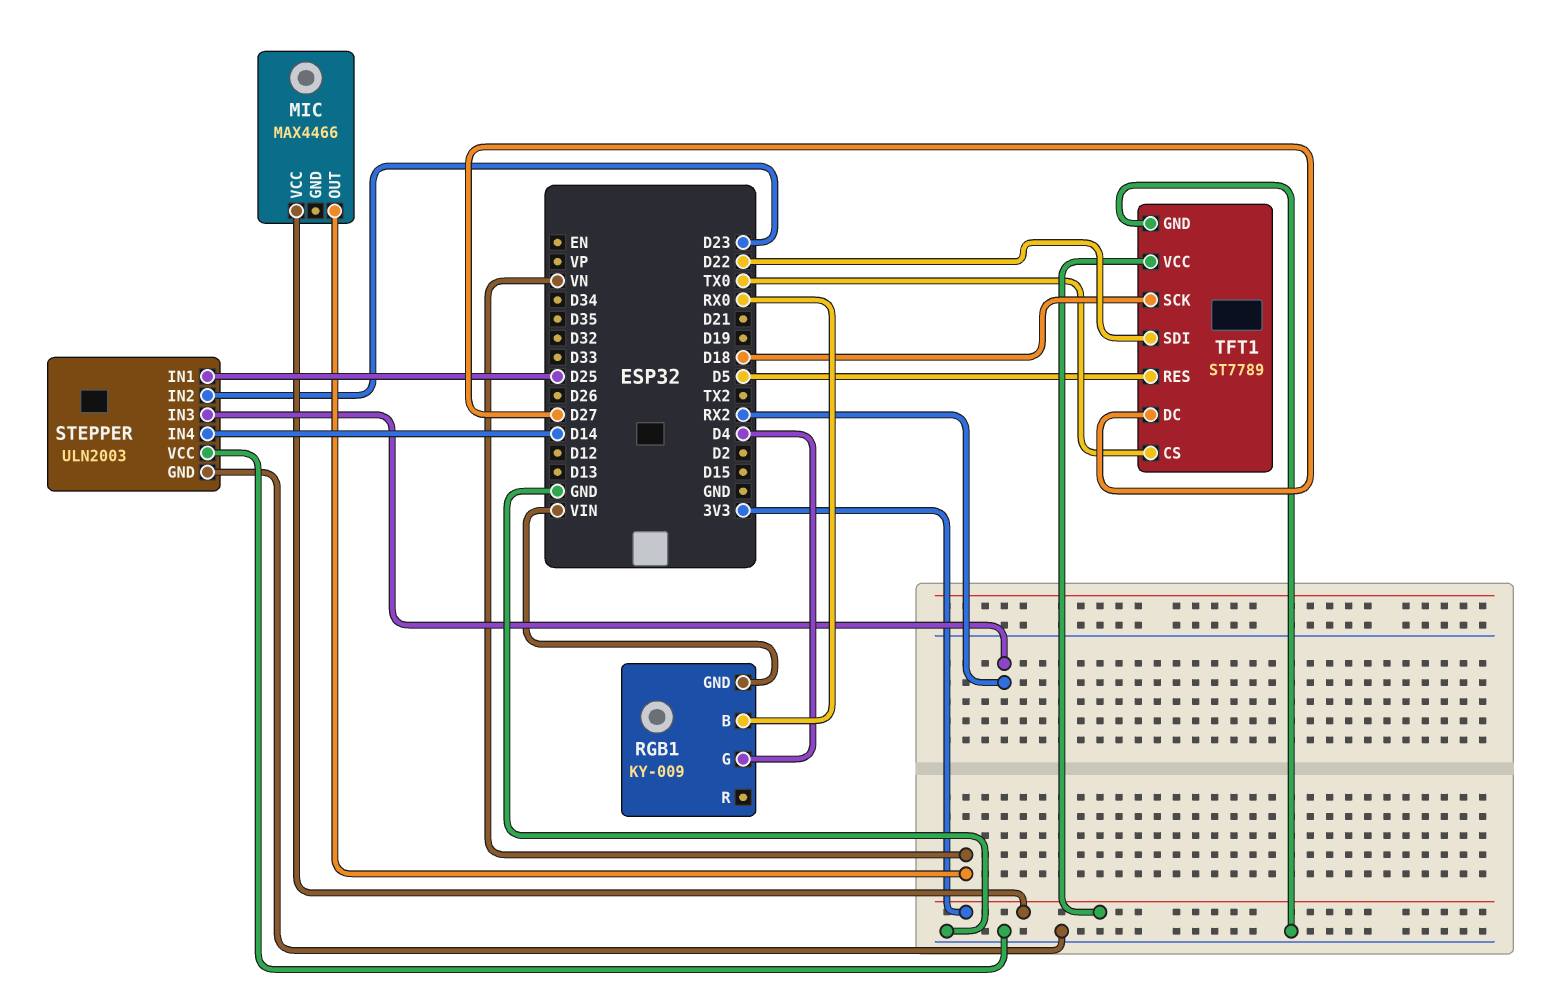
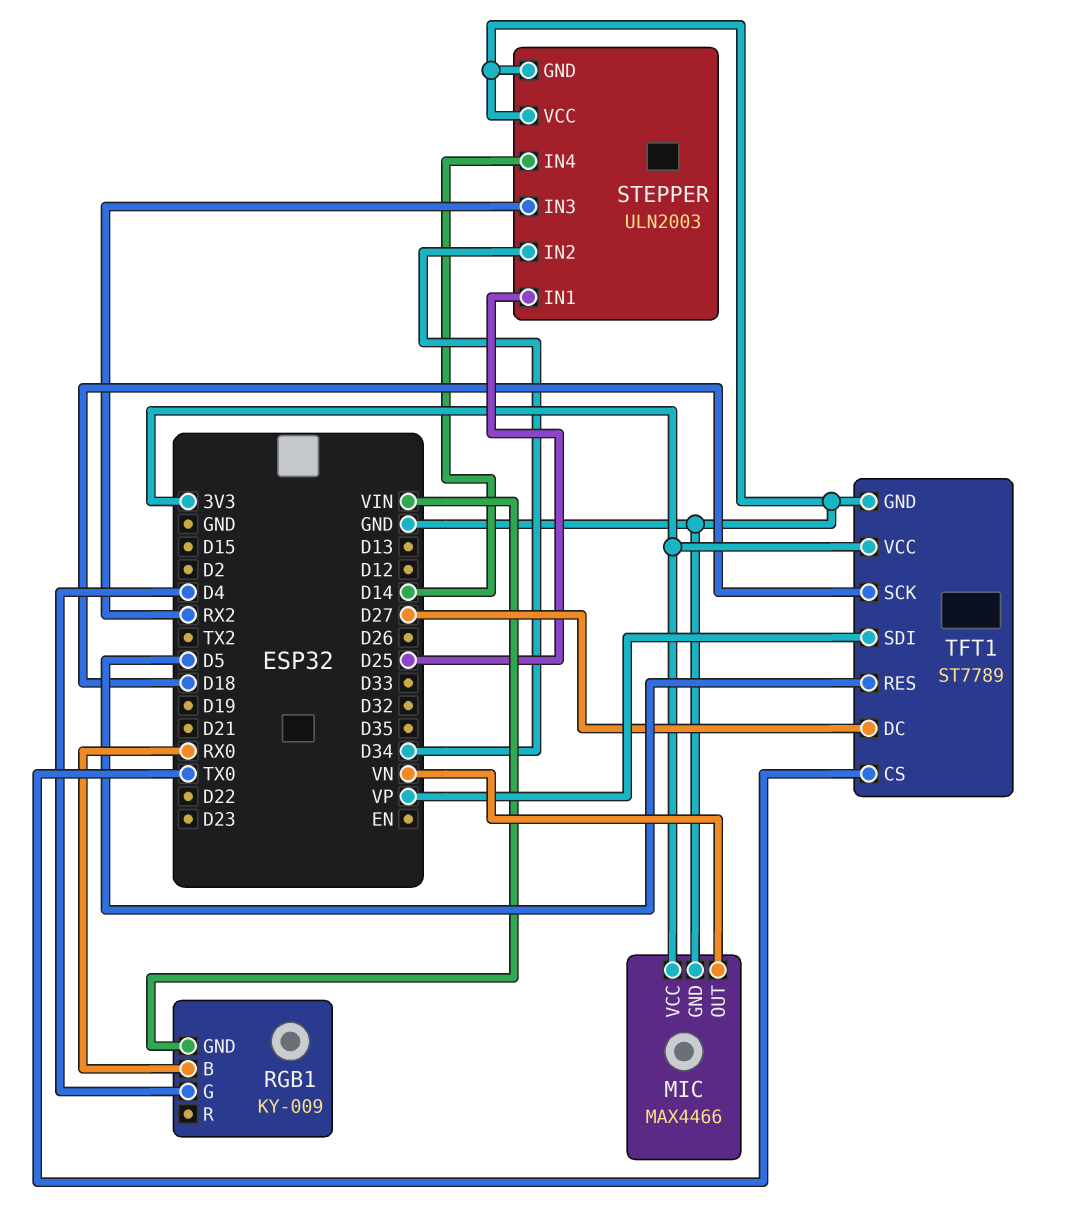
MIC pin GND: none -> GND
STEPPER pin IN2: D23 -> D34
TFT1 pin SDI: D22 -> VP

